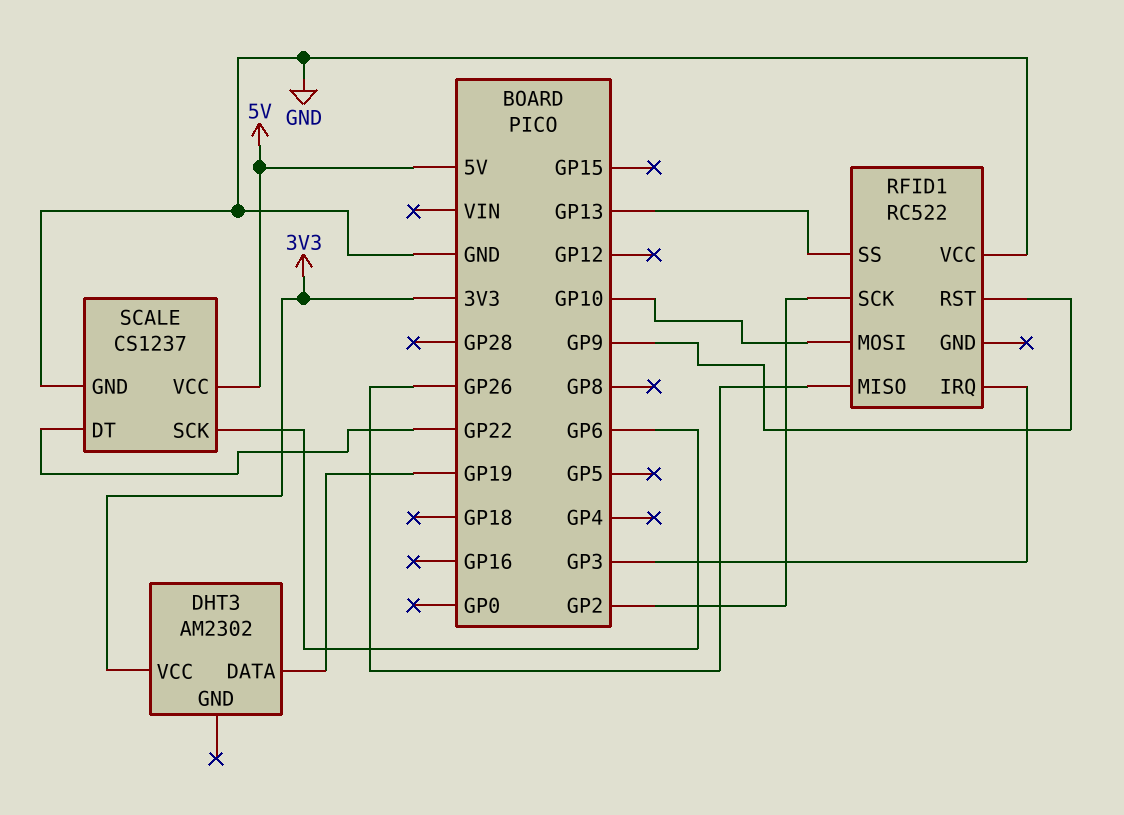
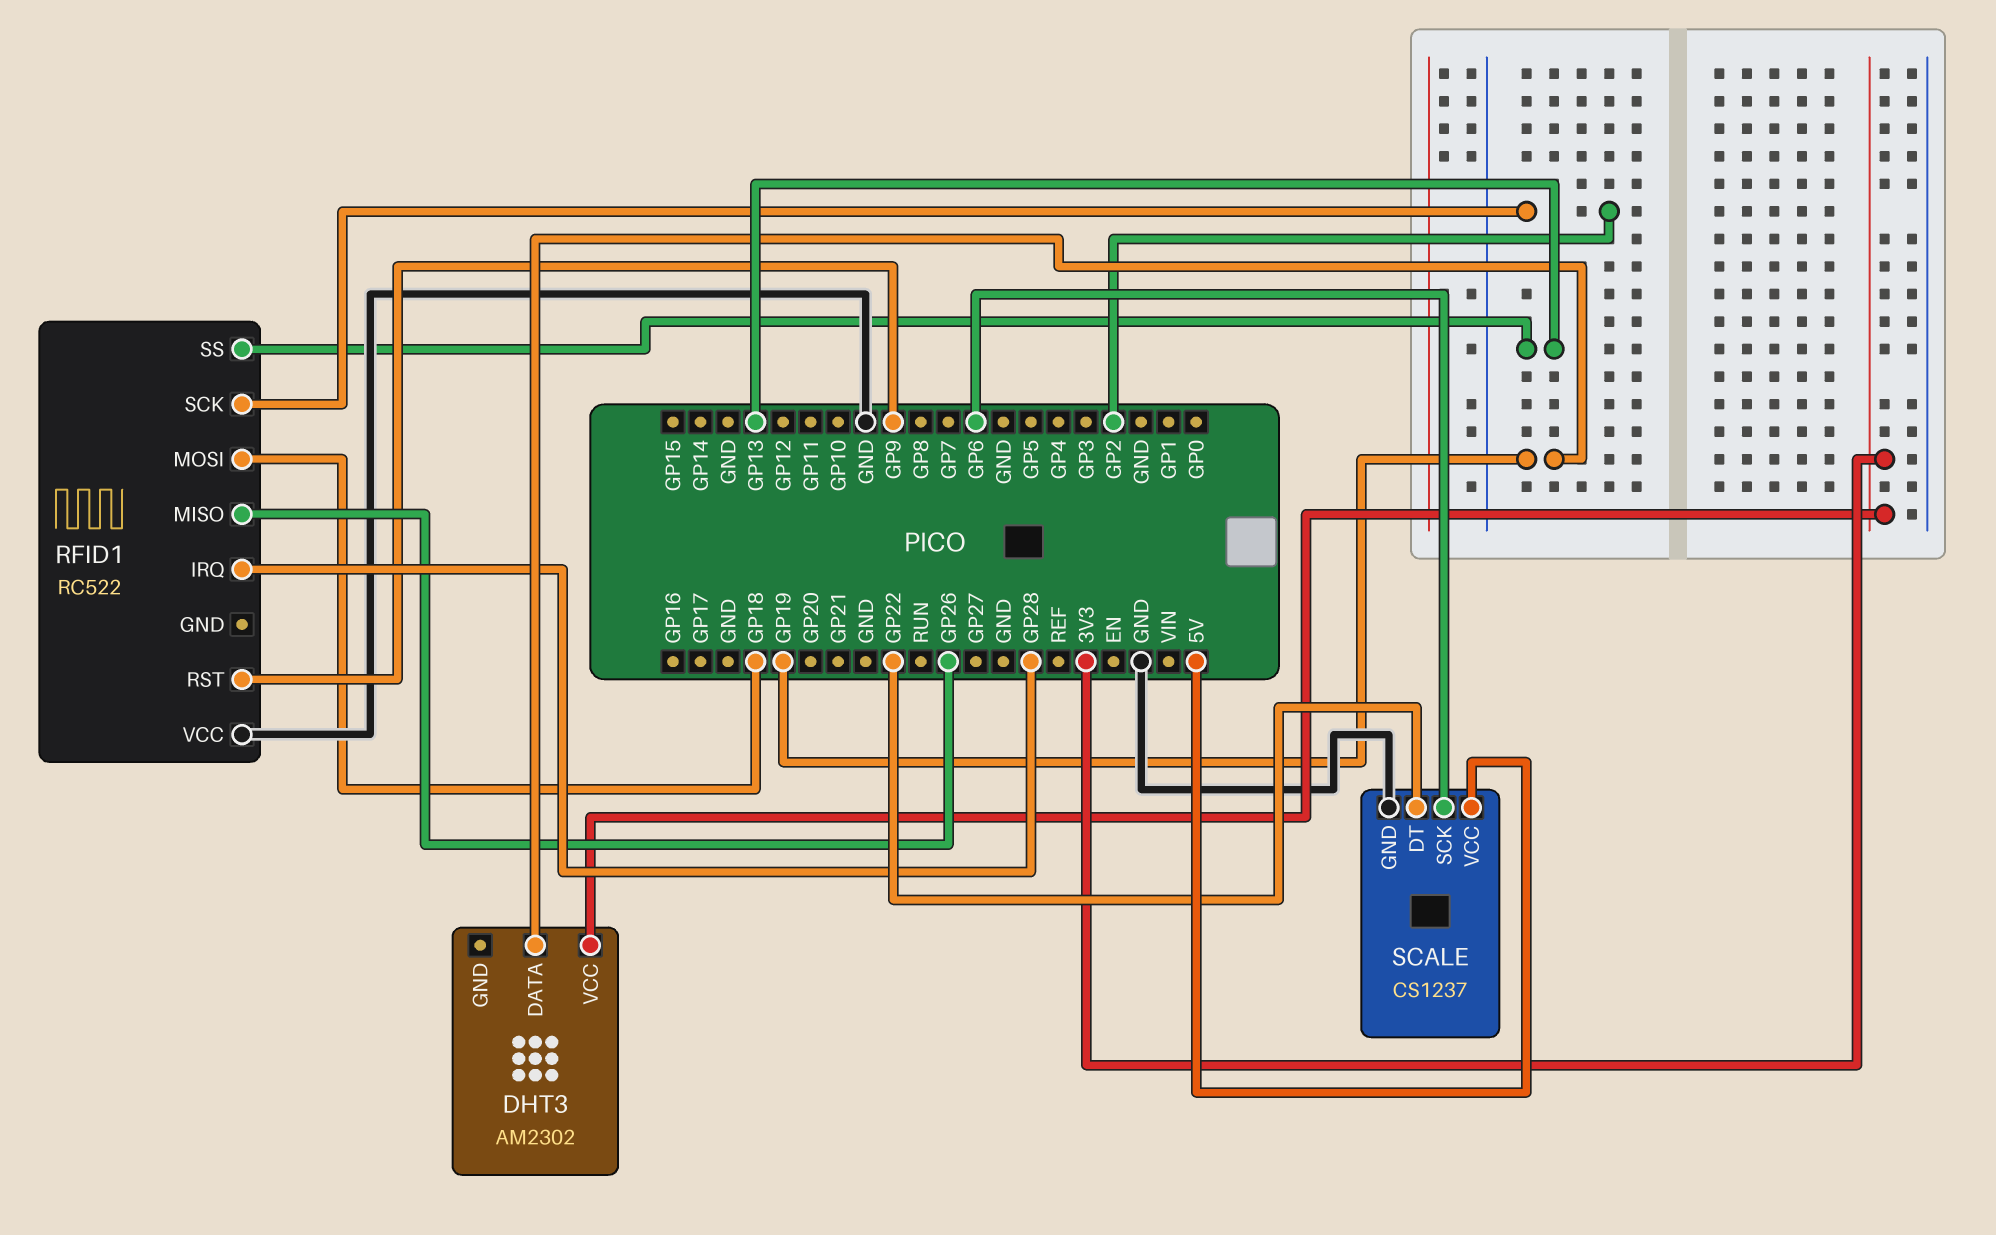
RFID1 pin IRQ: GP3 -> GP28
RFID1 pin MOSI: GP10 -> GP18

